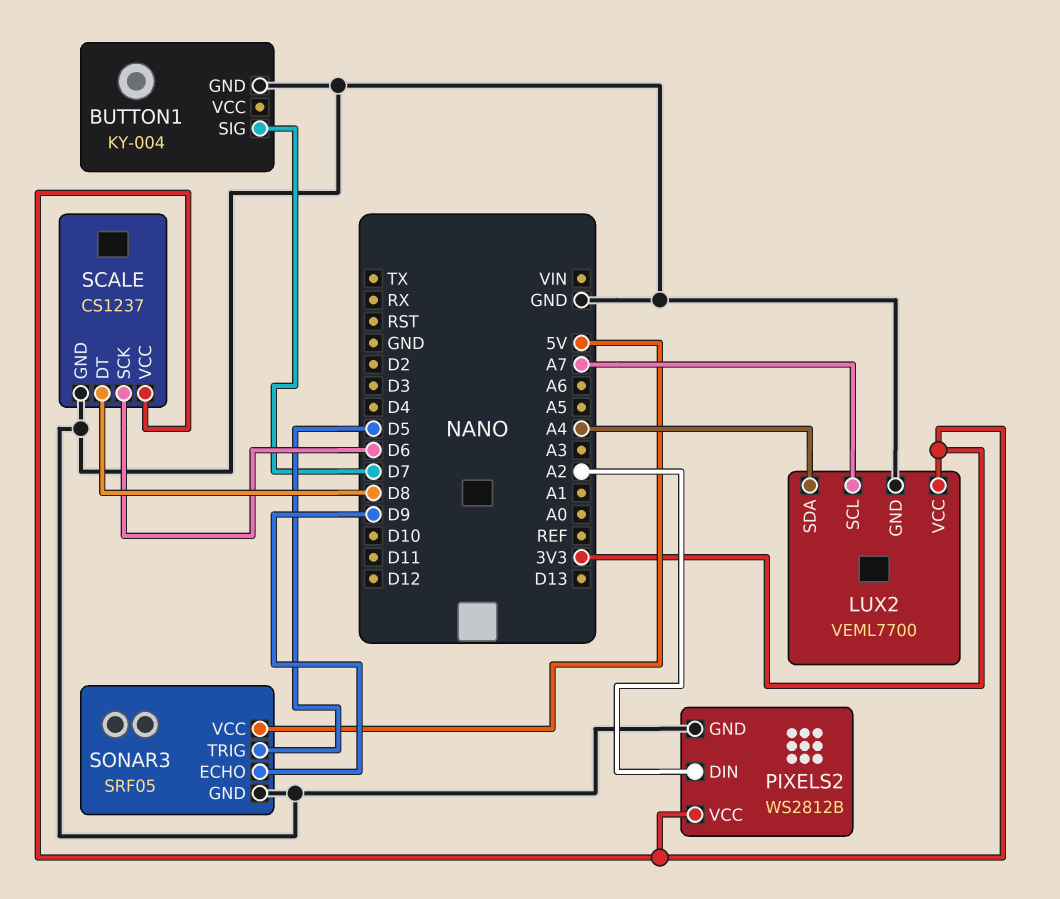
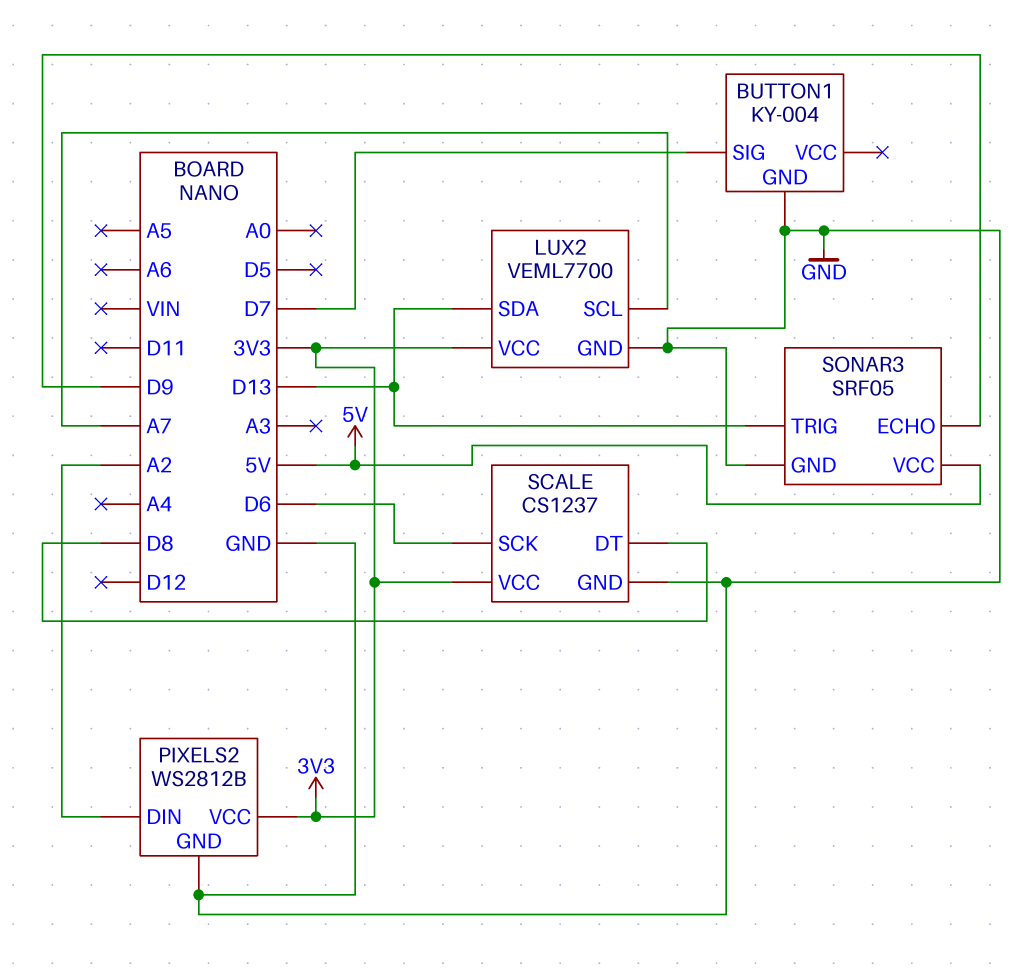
LUX2 pin SDA: A4 -> D13
SONAR3 pin TRIG: D5 -> D13

